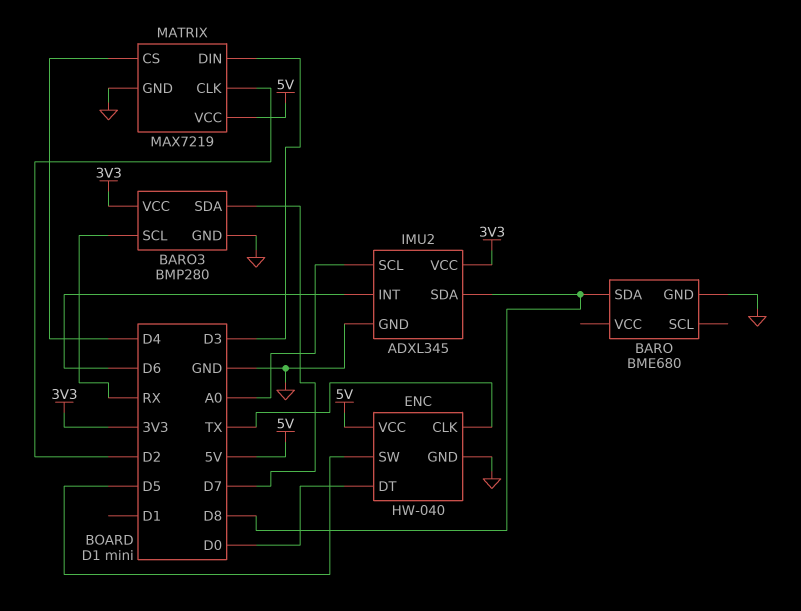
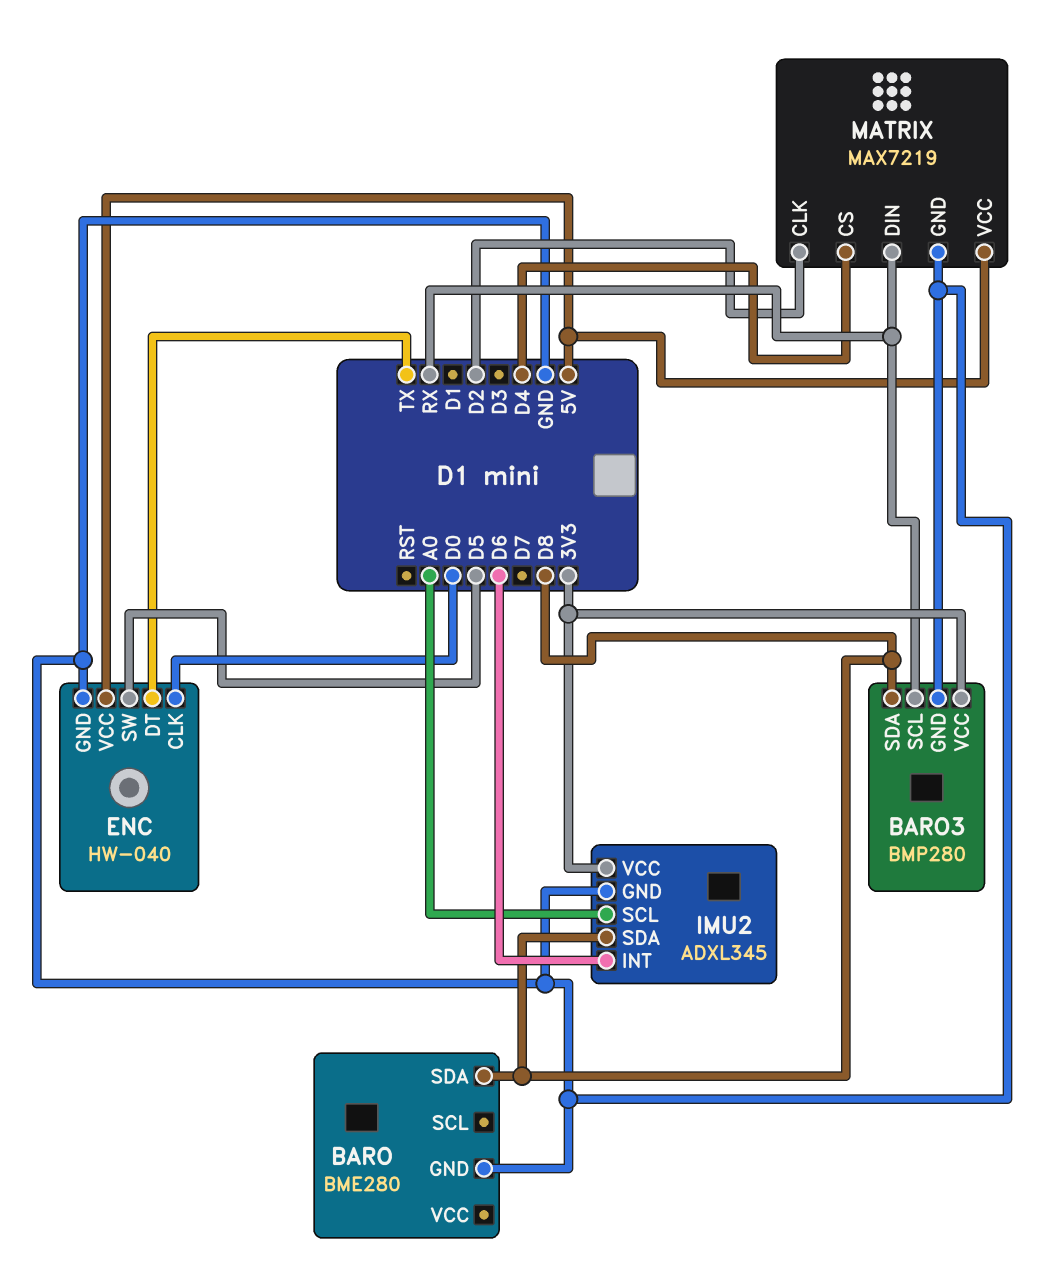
BARO: BME680 -> BME280
BARO3 pin SDA: D7 -> D8
ENC pin CLK: TX -> D0
ENC pin DT: D0 -> TX
MATRIX pin DIN: D3 -> RX

